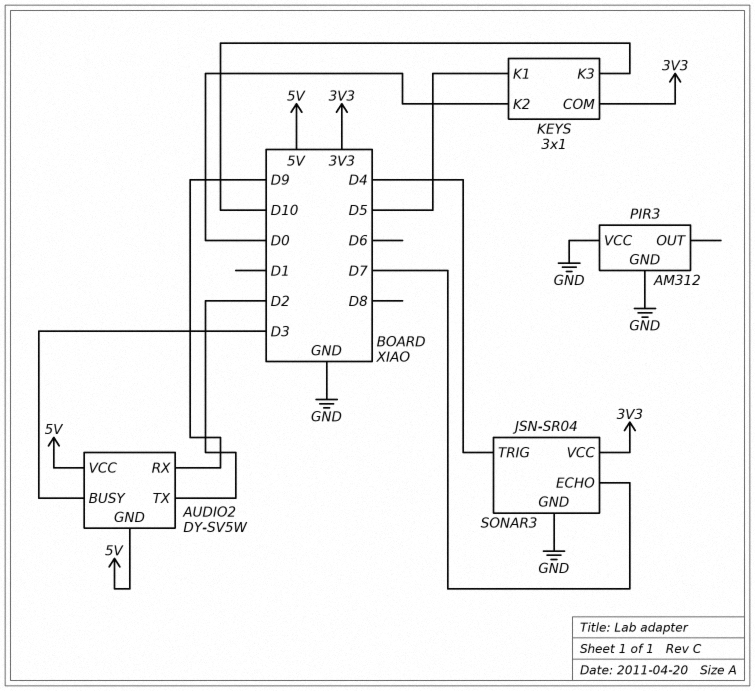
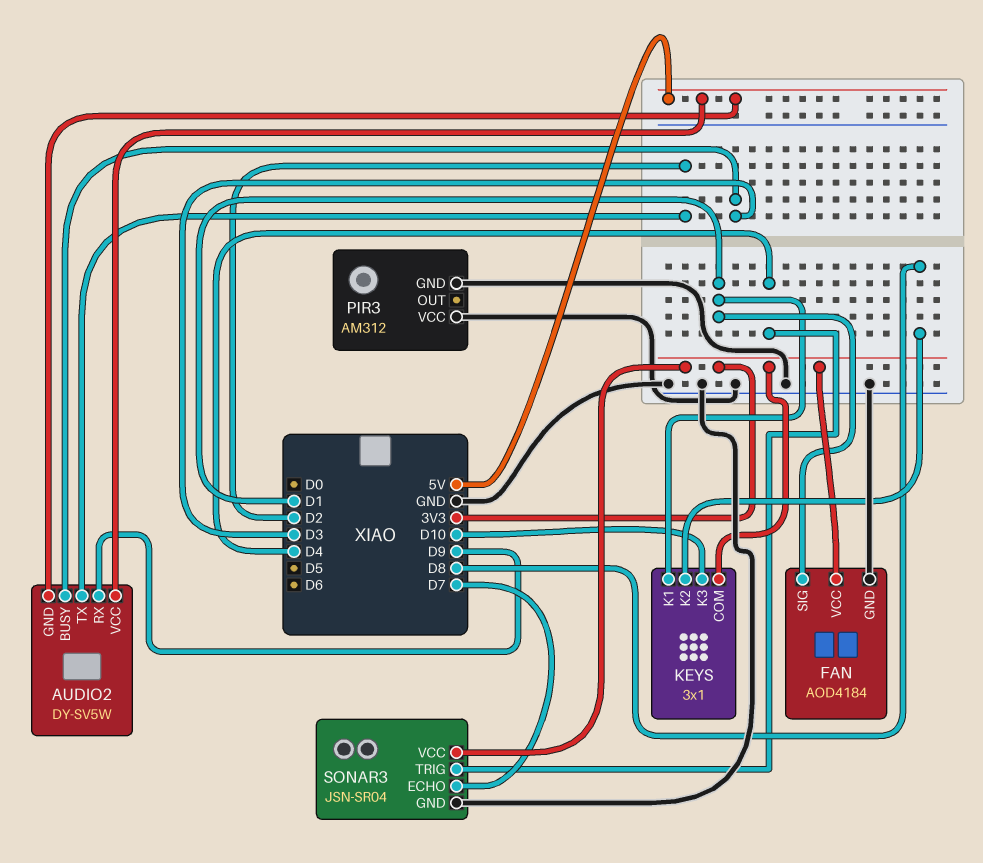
FAN: none -> AOD4184
FAN pin GND: none -> GND
FAN pin SIG: none -> D1
FAN pin VCC: none -> 3V3
KEYS pin K1: D5 -> D1
KEYS pin K2: D0 -> D8

